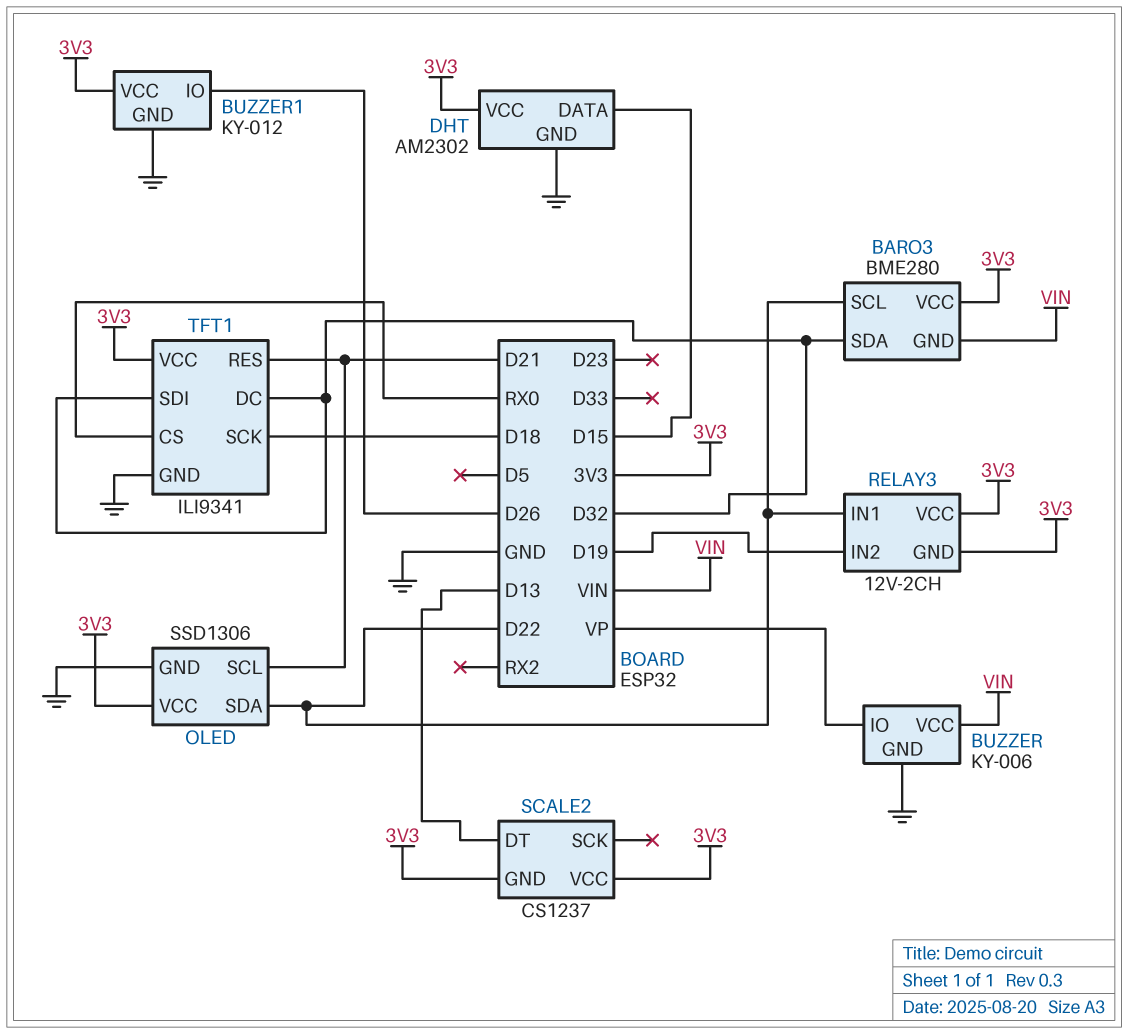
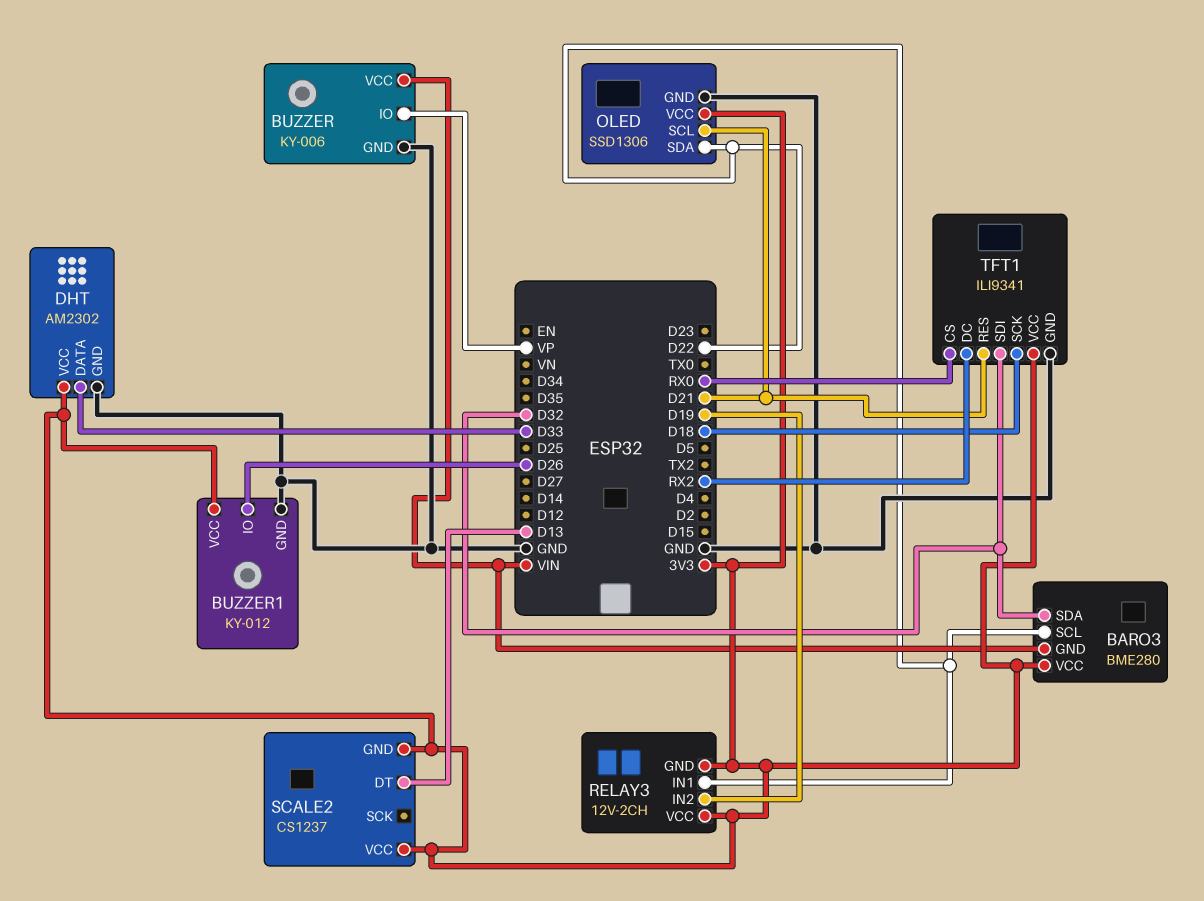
DHT pin DATA: D15 -> D33
TFT1 pin DC: D32 -> RX2

